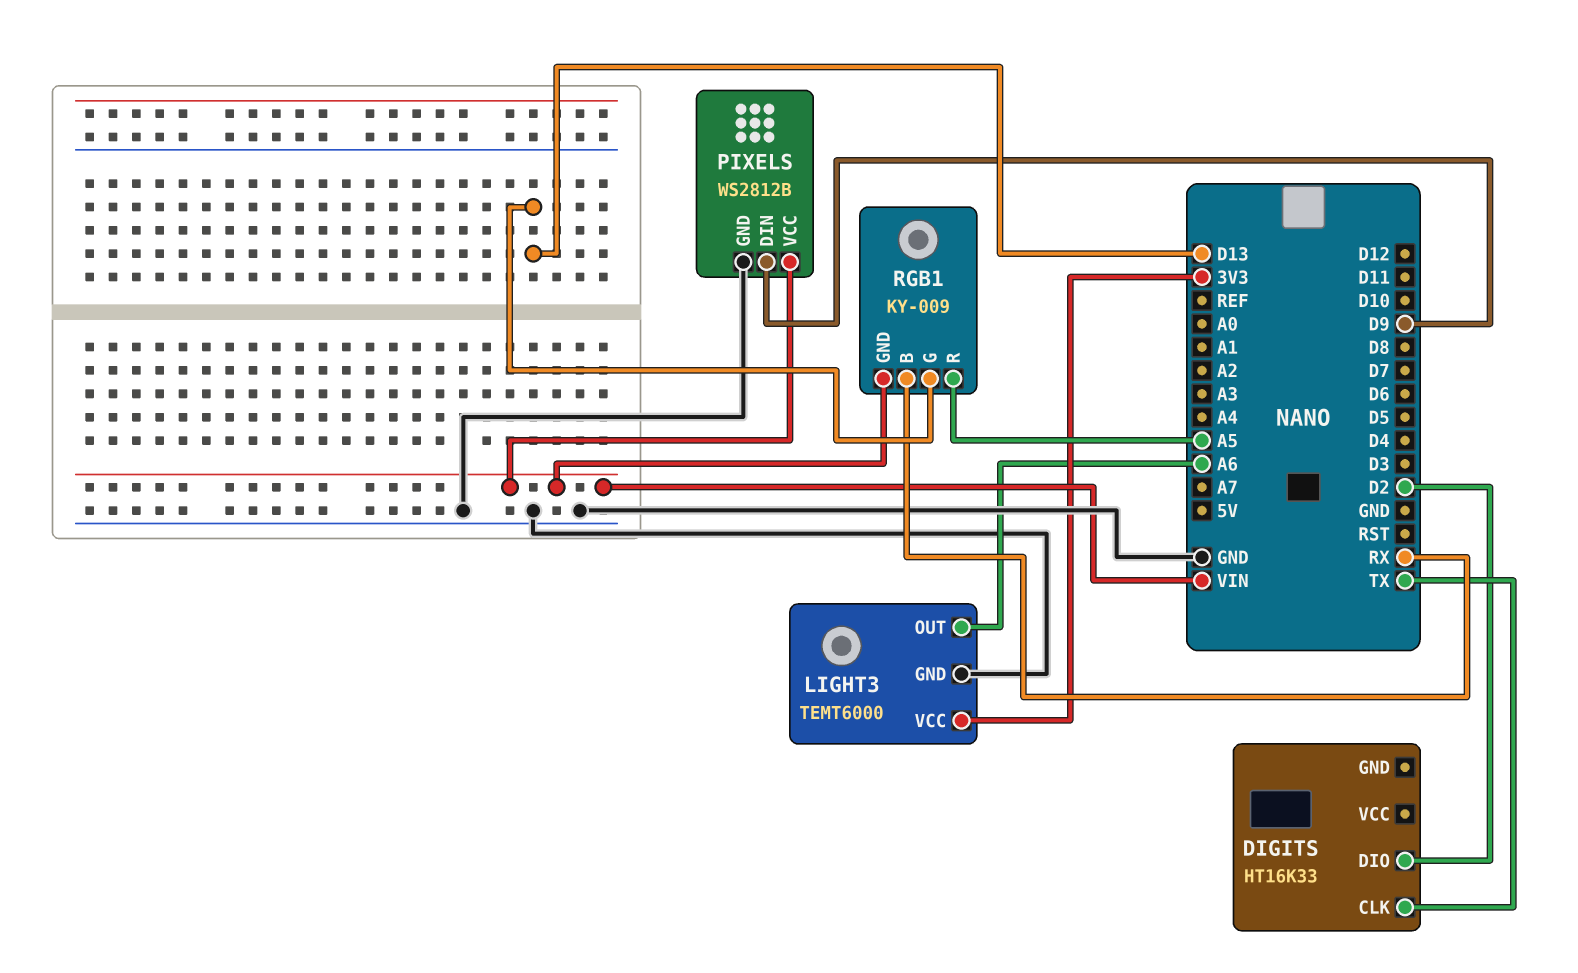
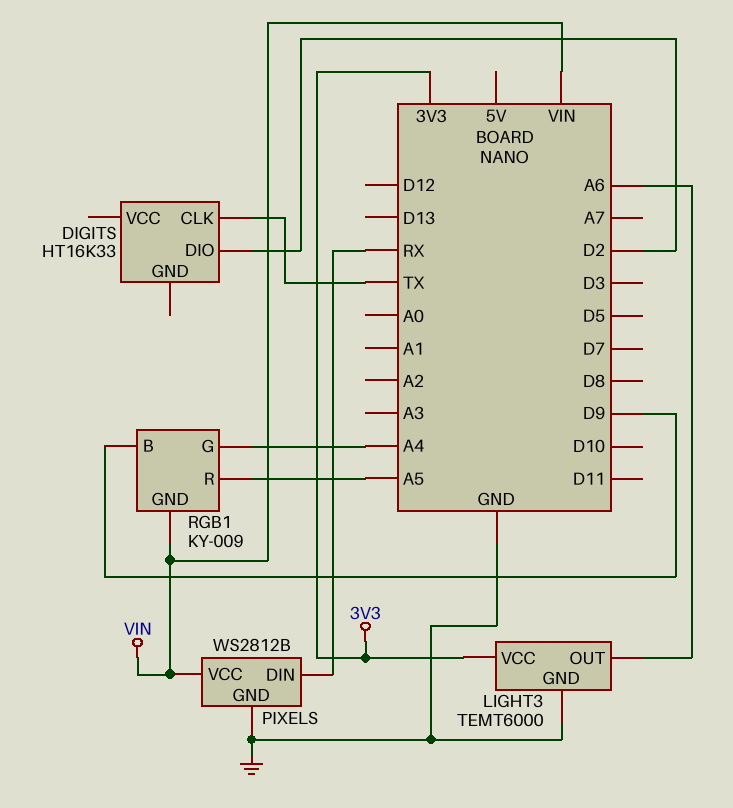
PIXELS pin DIN: D9 -> RX
RGB1 pin B: RX -> D9
RGB1 pin G: D13 -> A4

